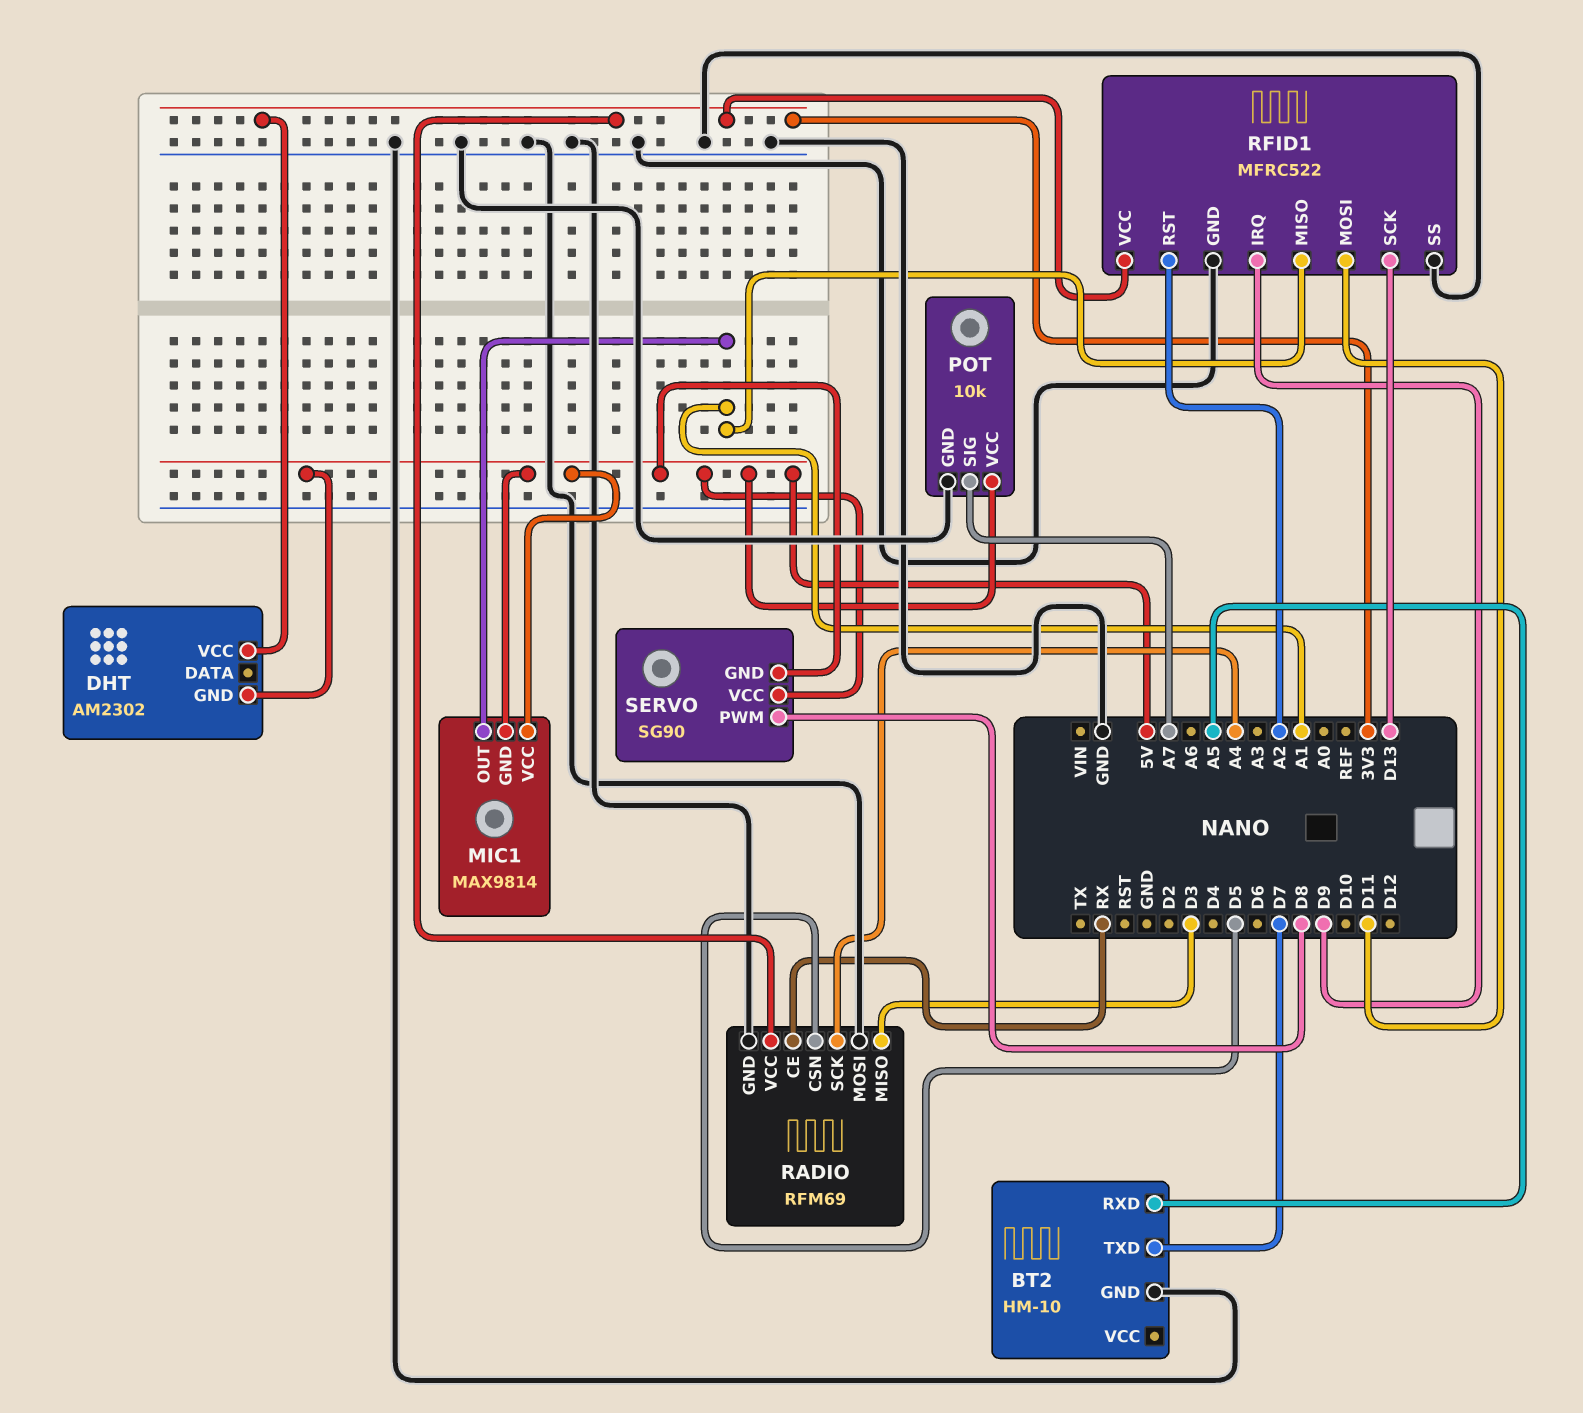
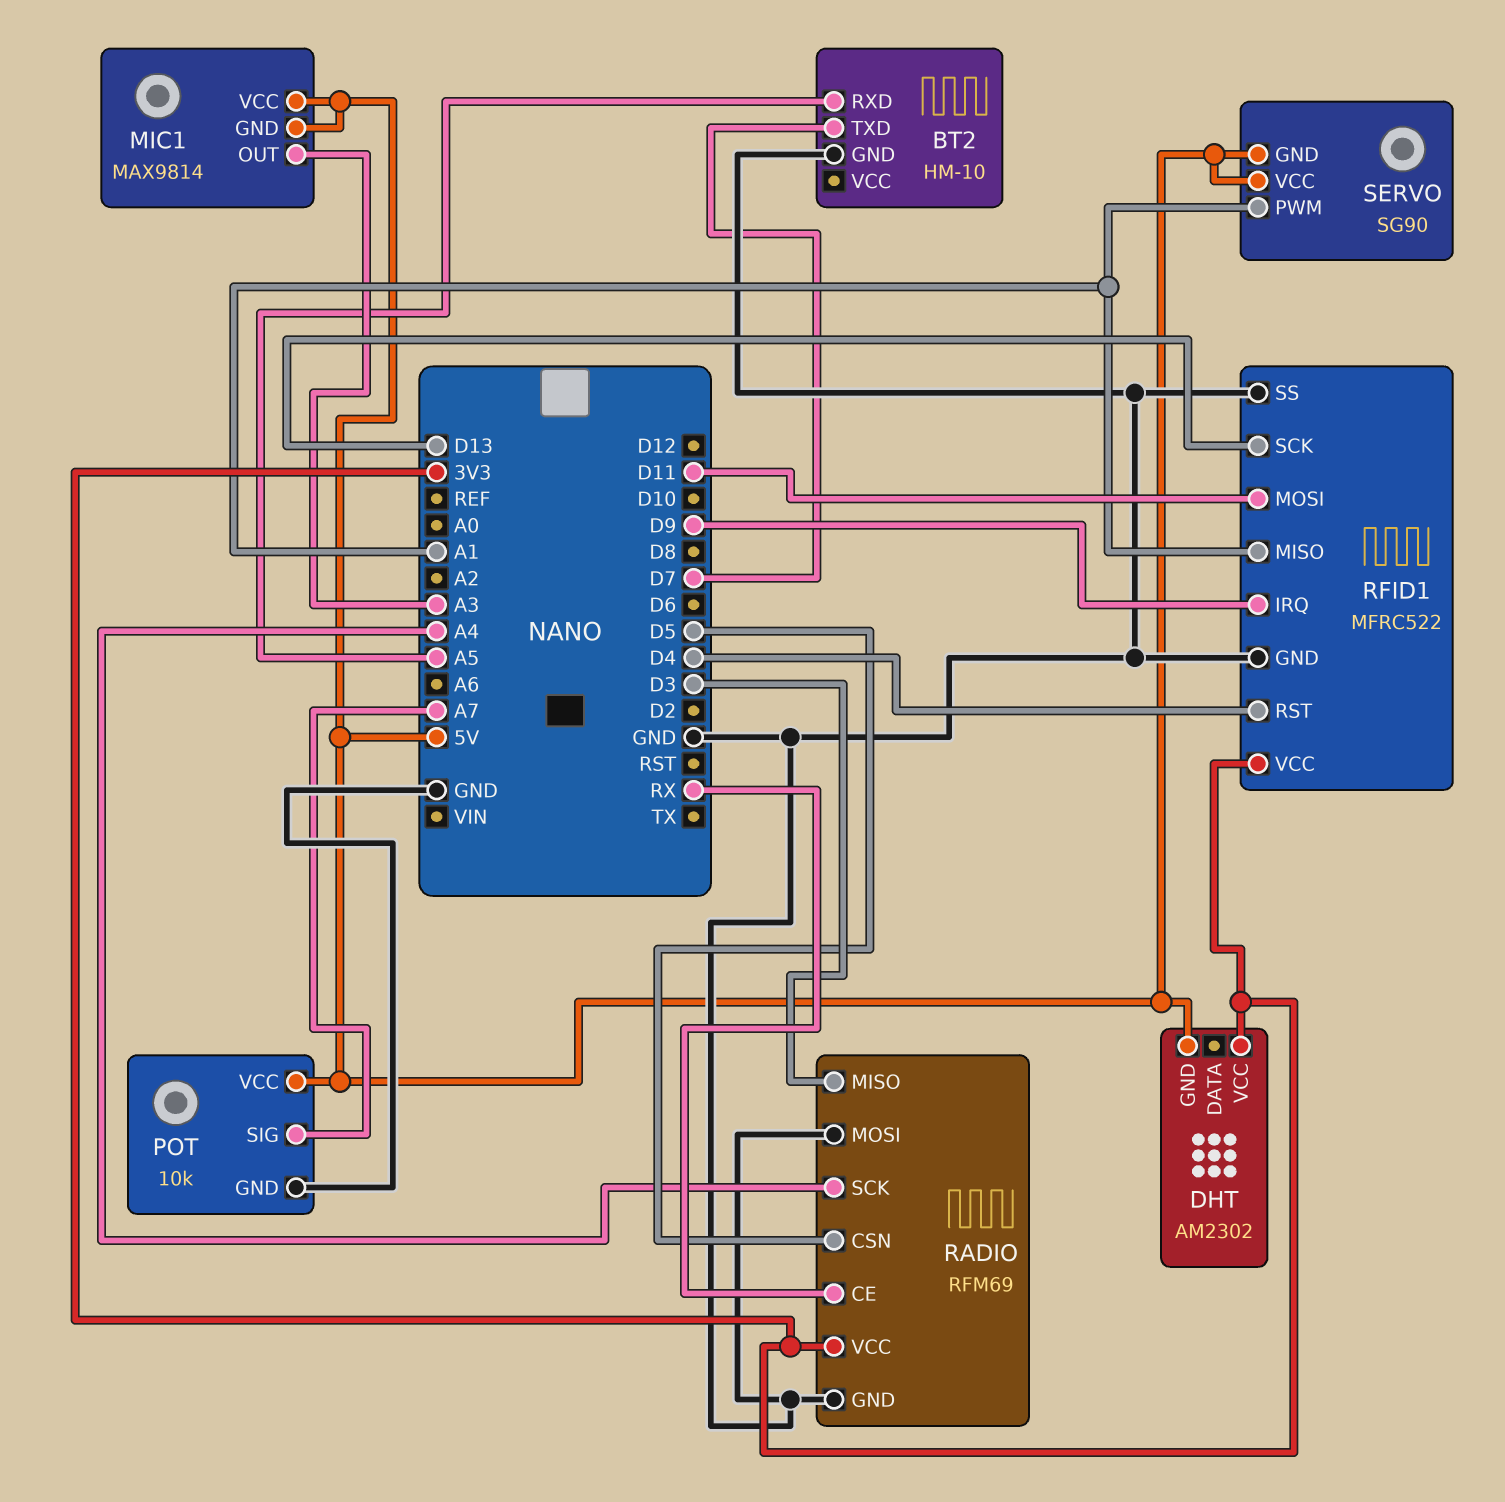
MIC1 pin OUT: A1 -> A3
RFID1 pin RST: A2 -> D4
SERVO pin PWM: D8 -> A1

